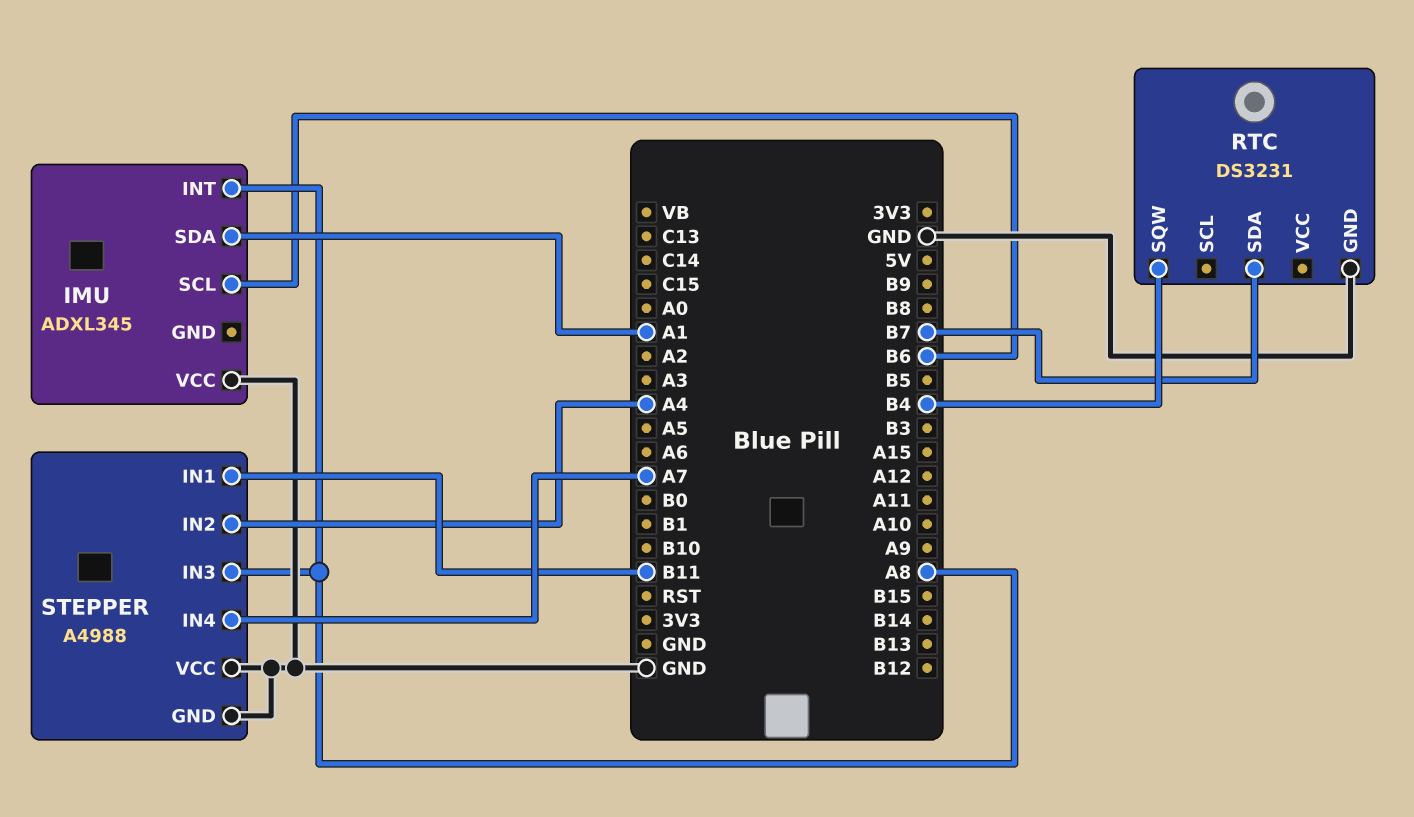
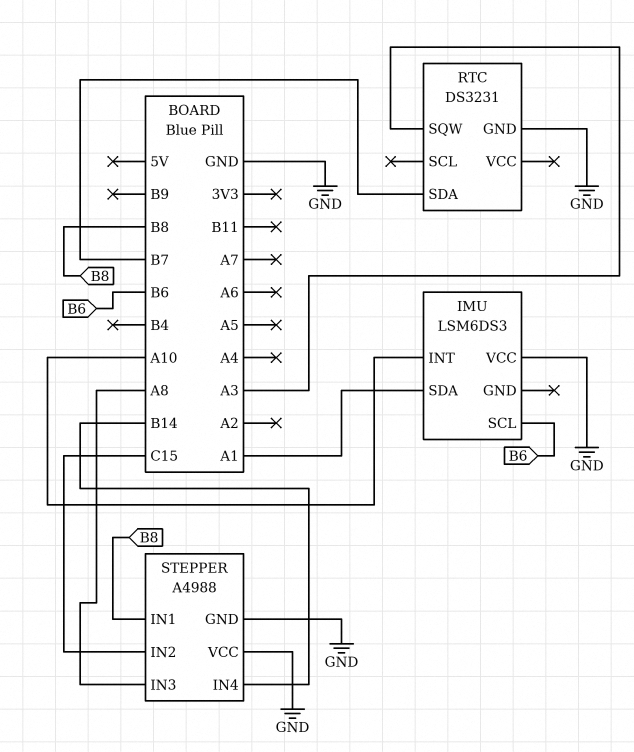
IMU: ADXL345 -> LSM6DS3
IMU pin INT: A8 -> A10
RTC pin SQW: B4 -> A3
STEPPER pin IN1: B11 -> B8
STEPPER pin IN2: A4 -> C15
STEPPER pin IN4: A7 -> B14

